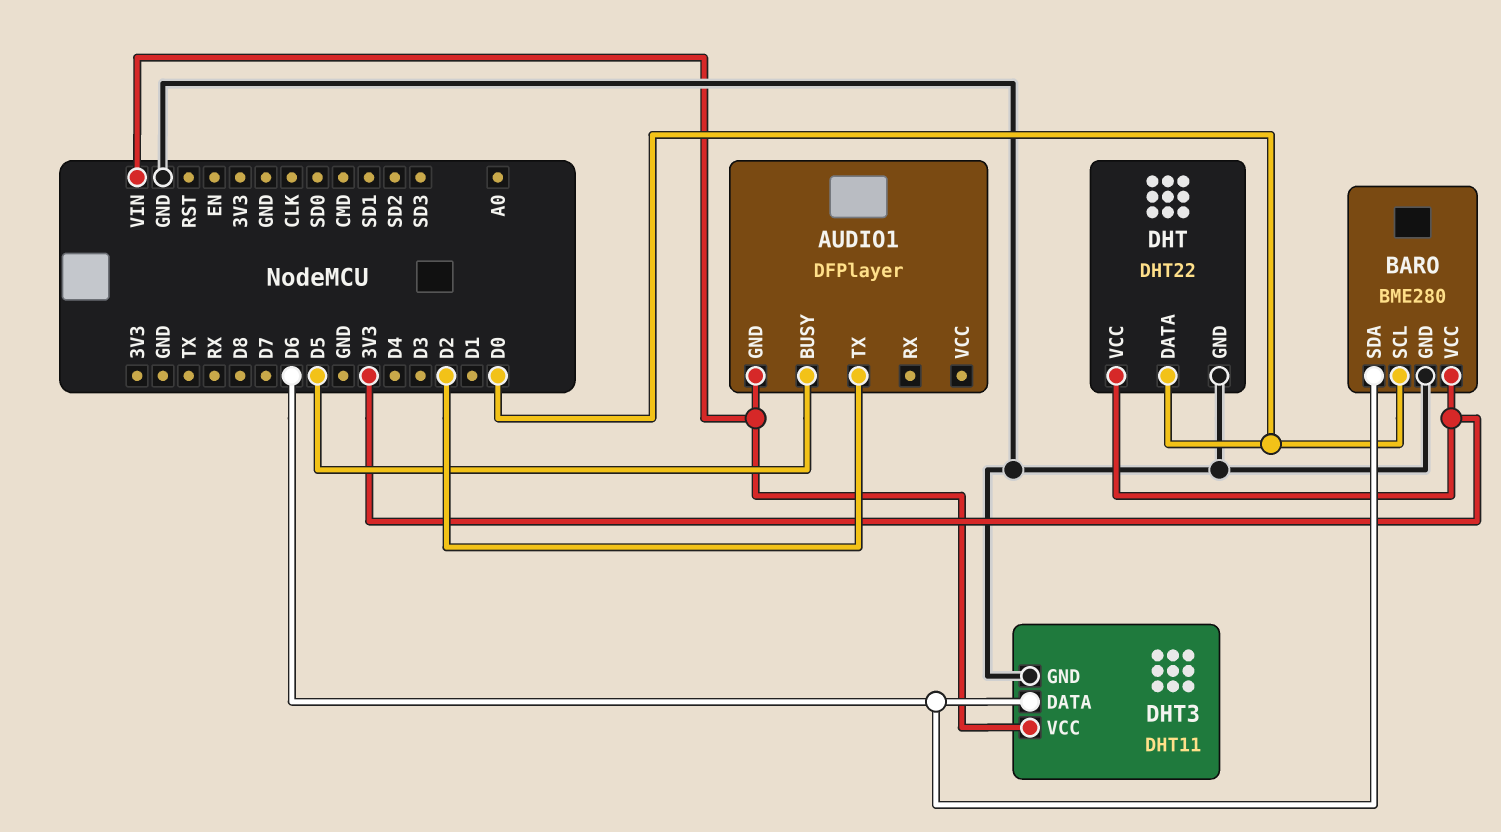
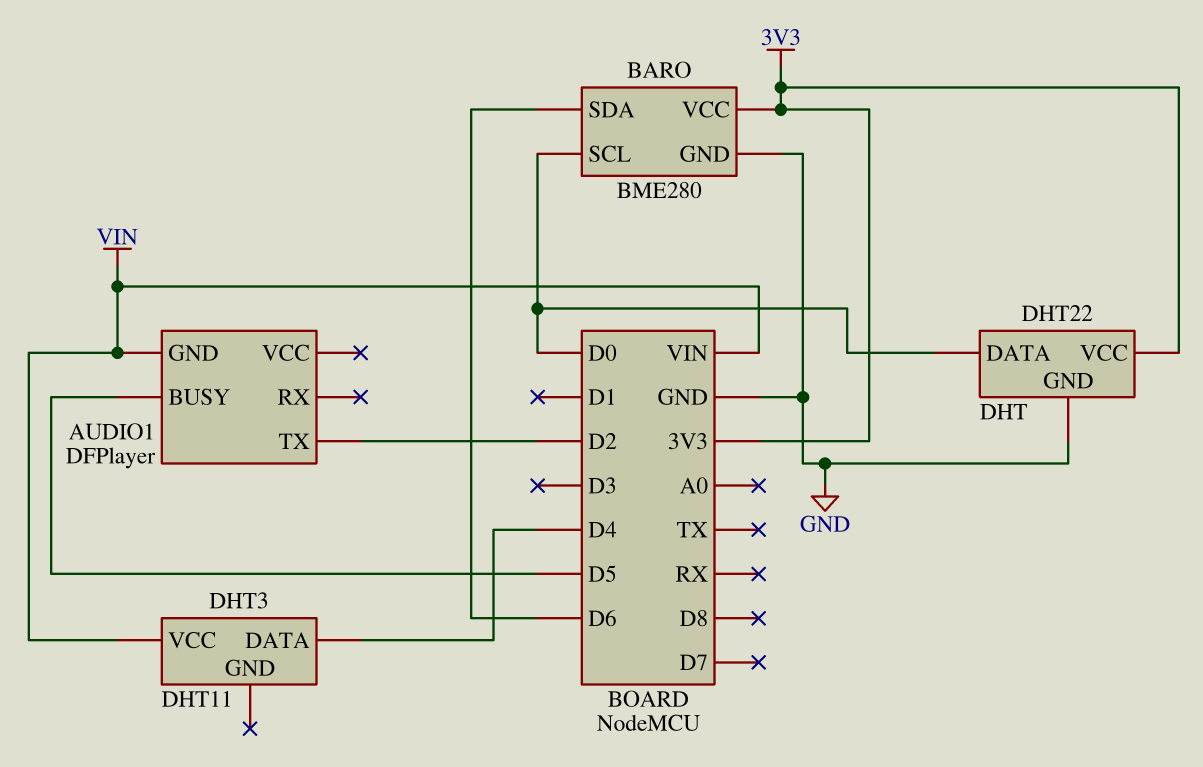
DHT3 pin DATA: D6 -> D4
DHT3 pin GND: GND -> none

